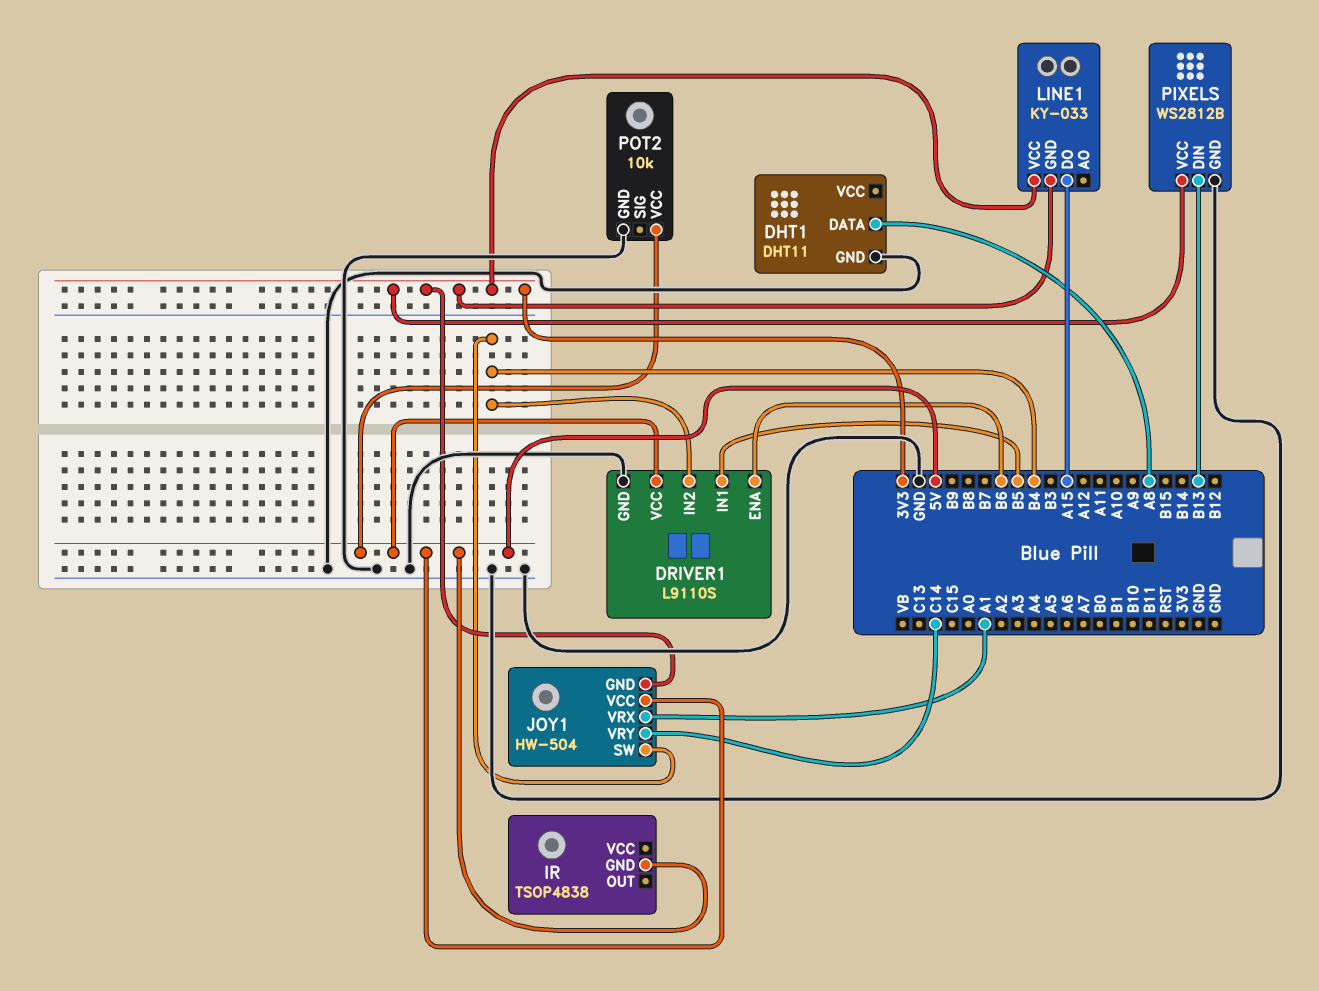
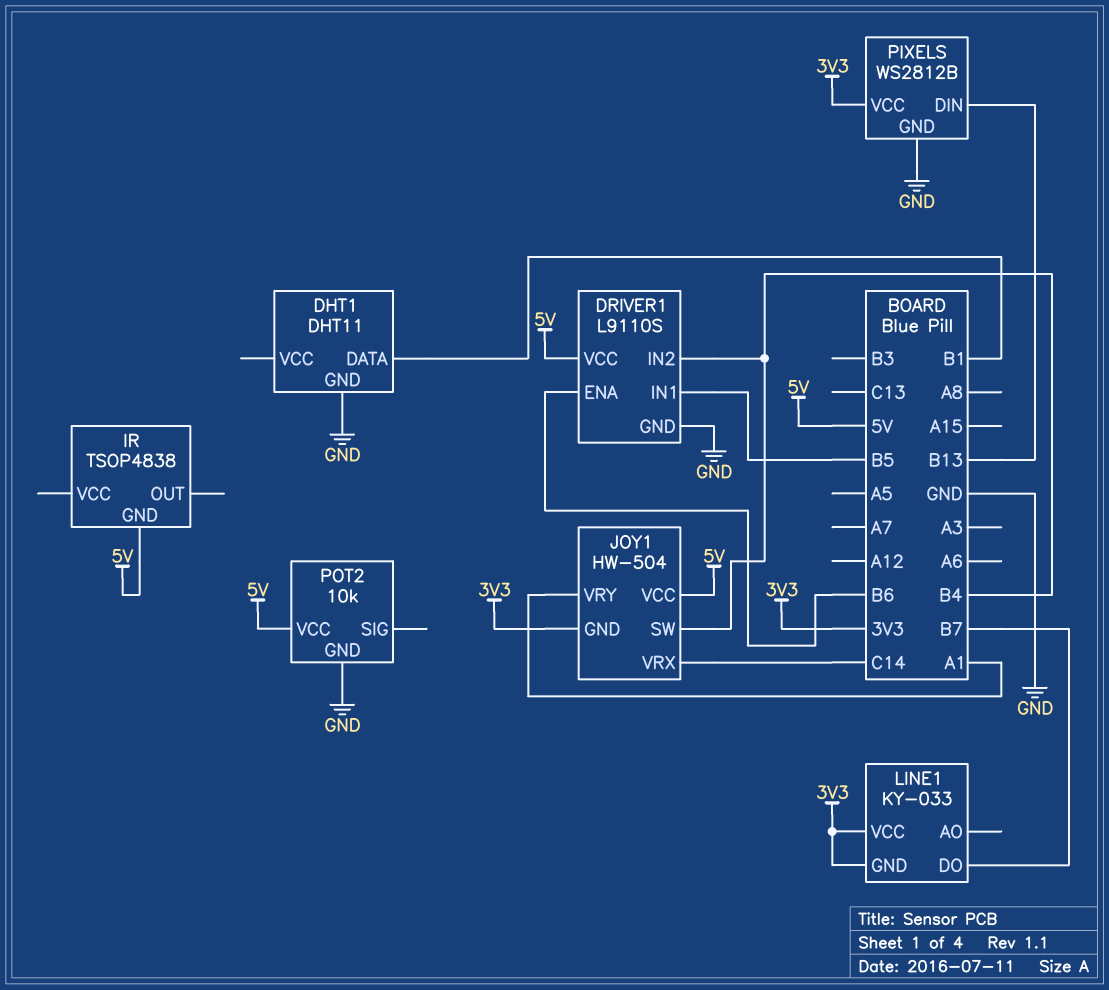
DHT1 pin DATA: A8 -> B1
JOY1 pin VRX: A1 -> C14
JOY1 pin VRY: C14 -> A1
LINE1 pin DO: A15 -> B7

